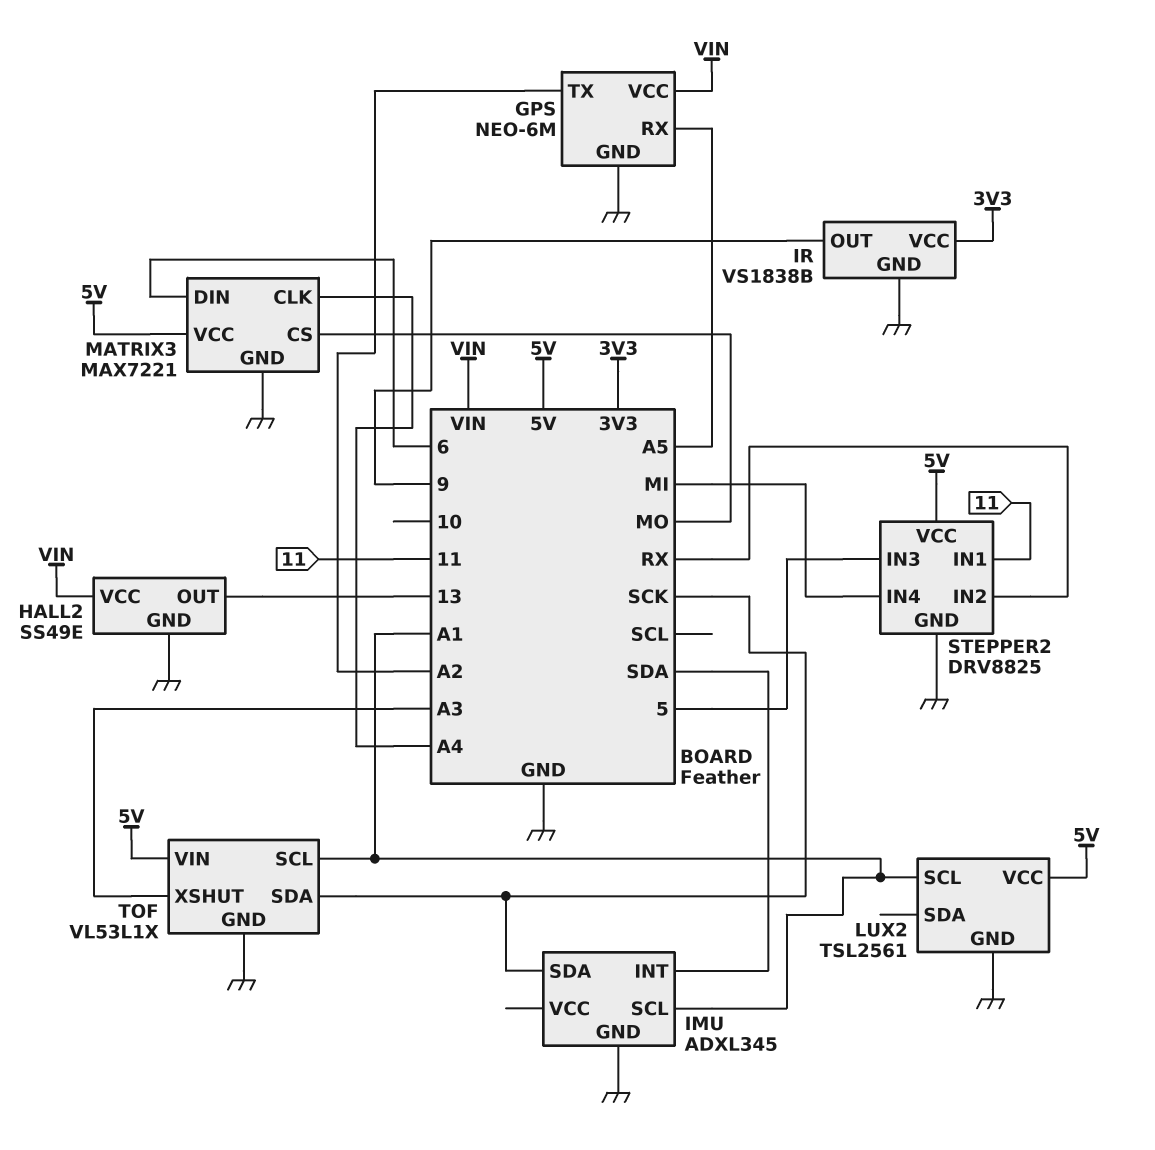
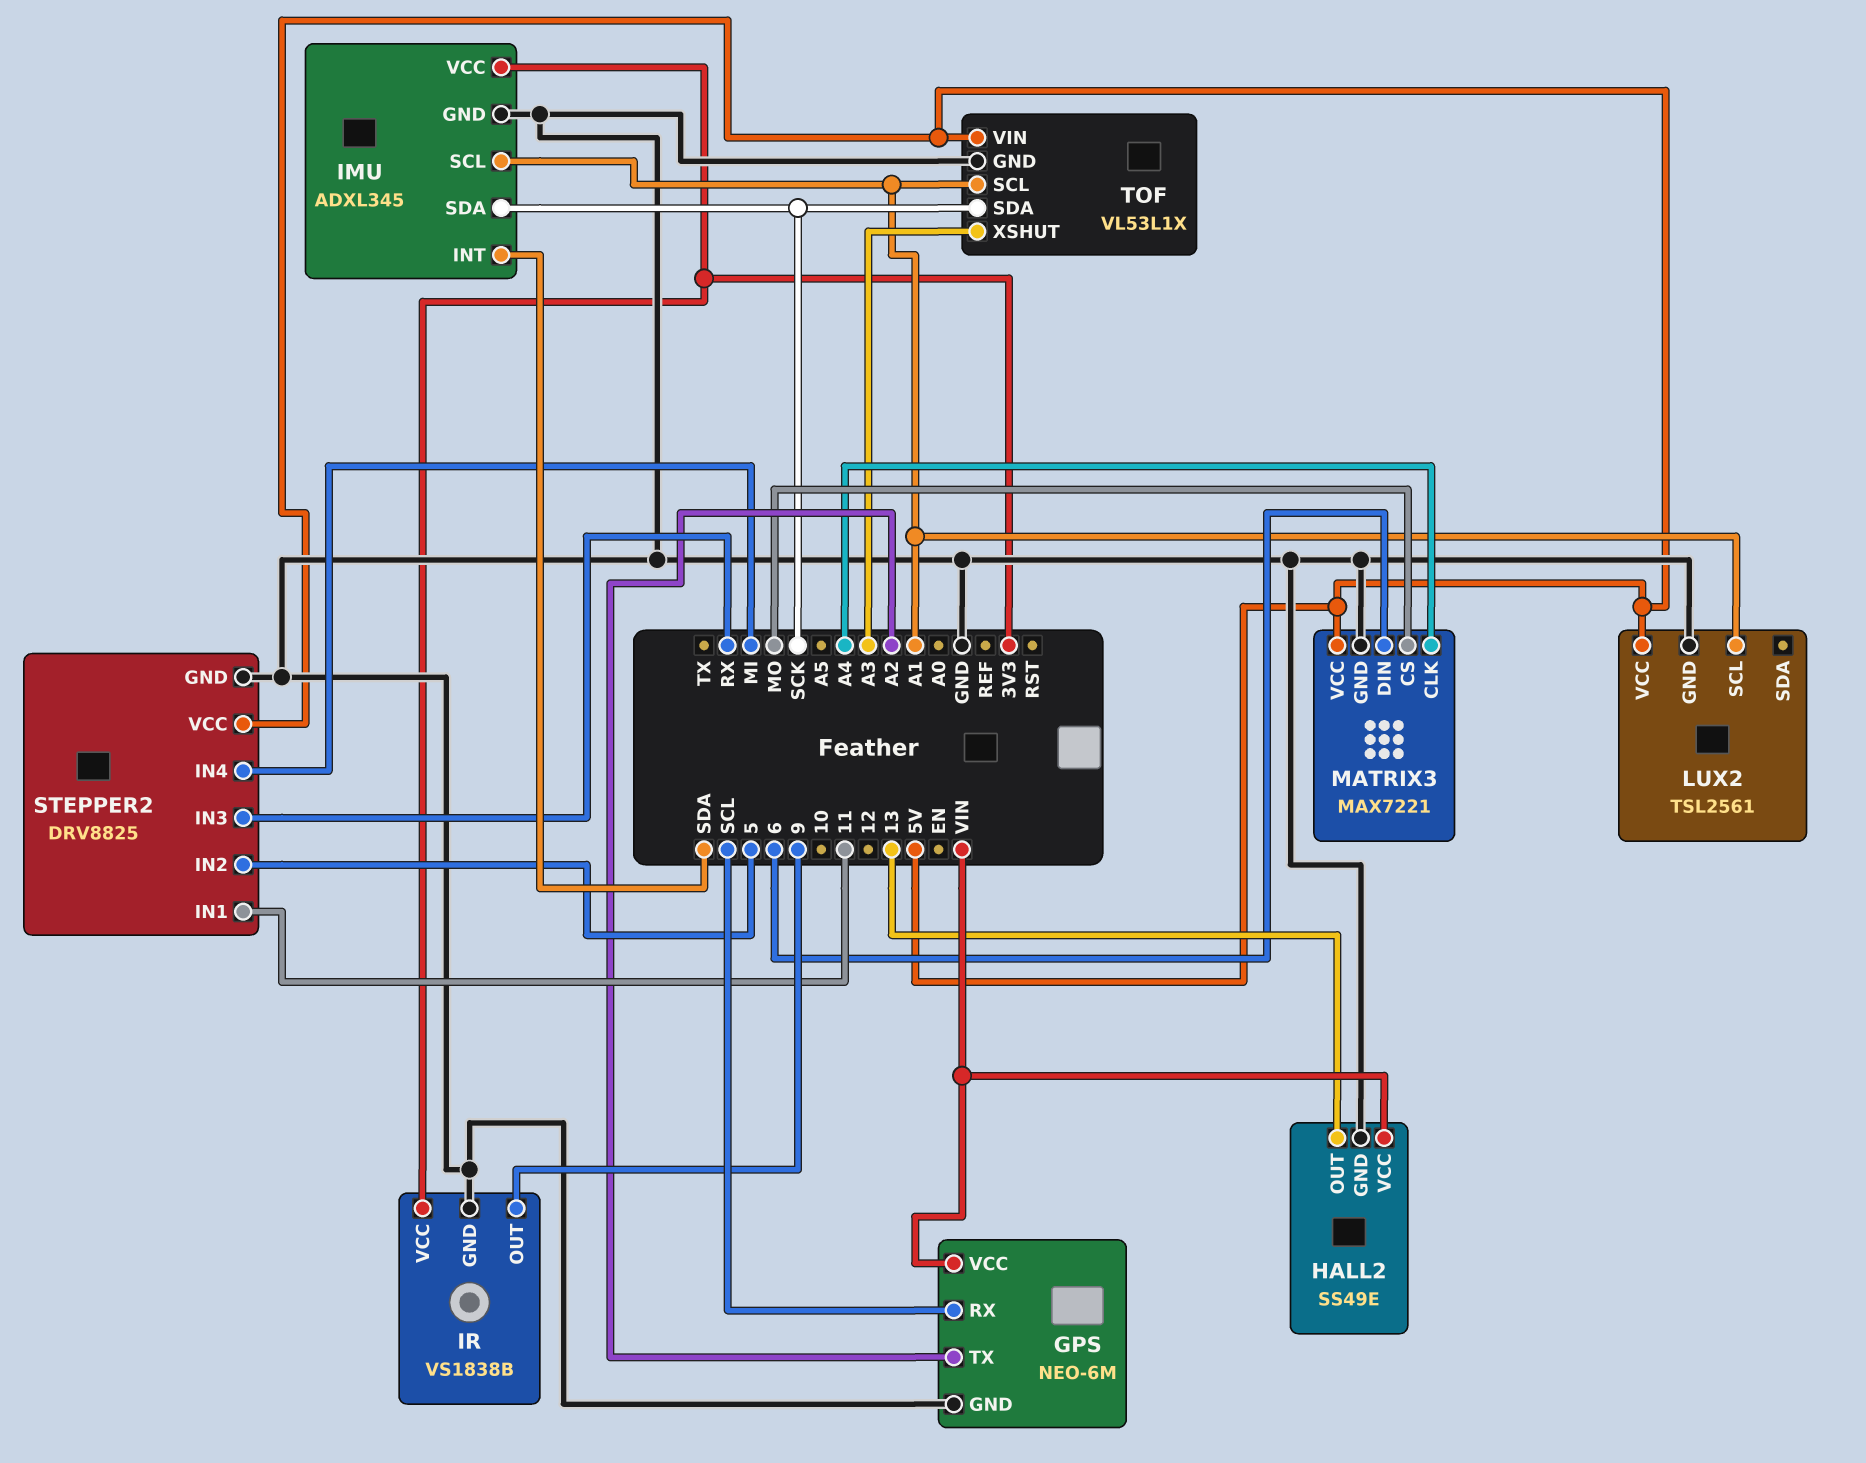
GPS pin RX: A5 -> SCL
IMU pin VCC: none -> 3V3
STEPPER2 pin IN2: RX -> 5
STEPPER2 pin IN3: 5 -> RX

